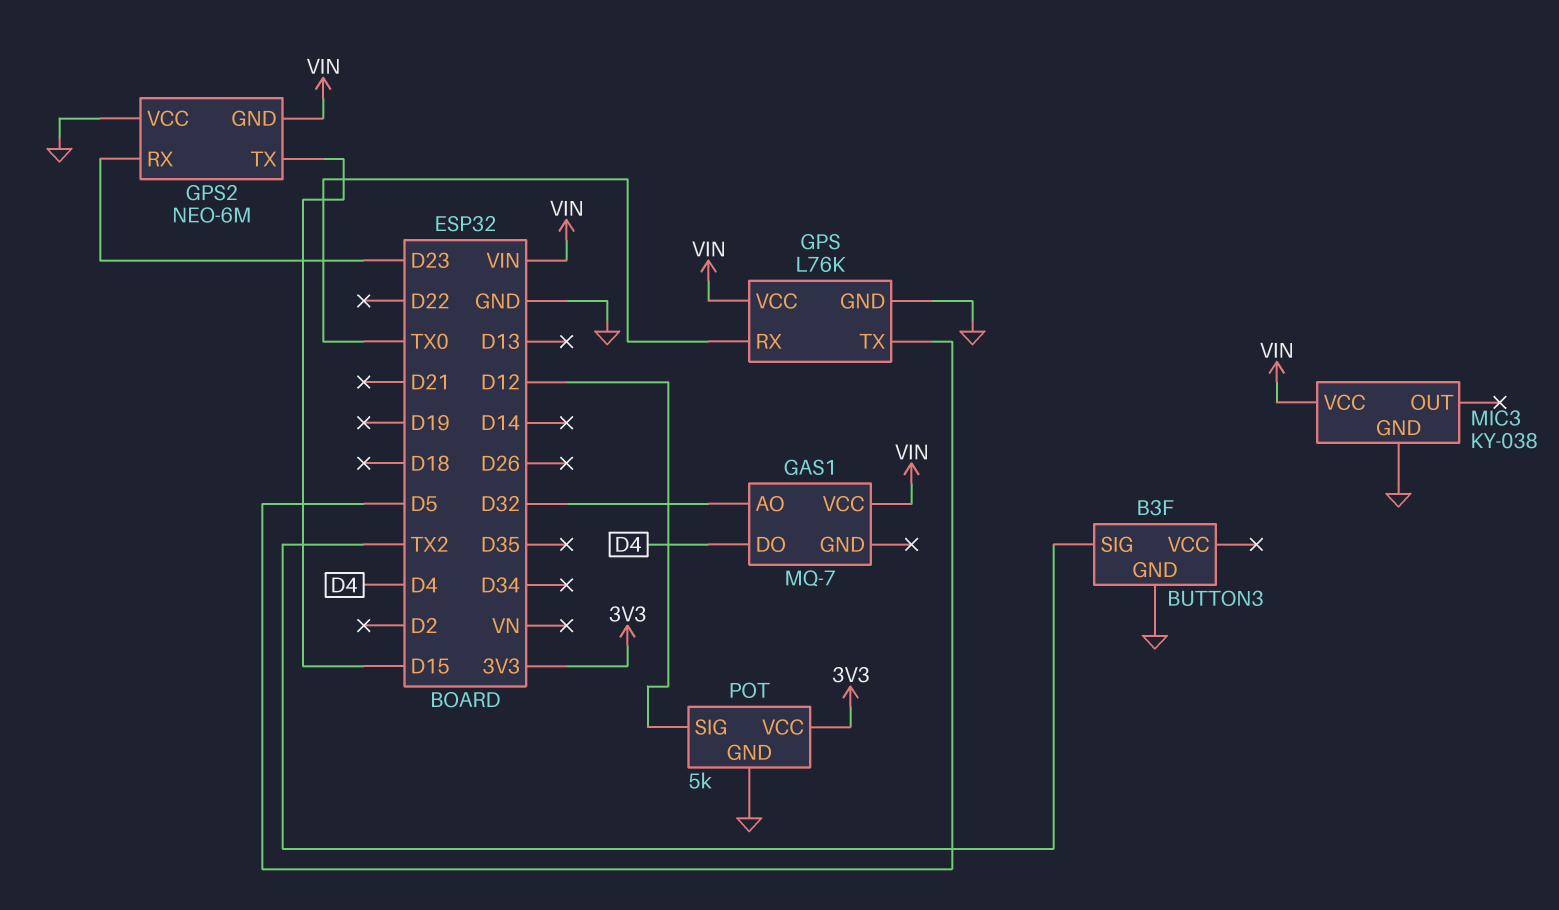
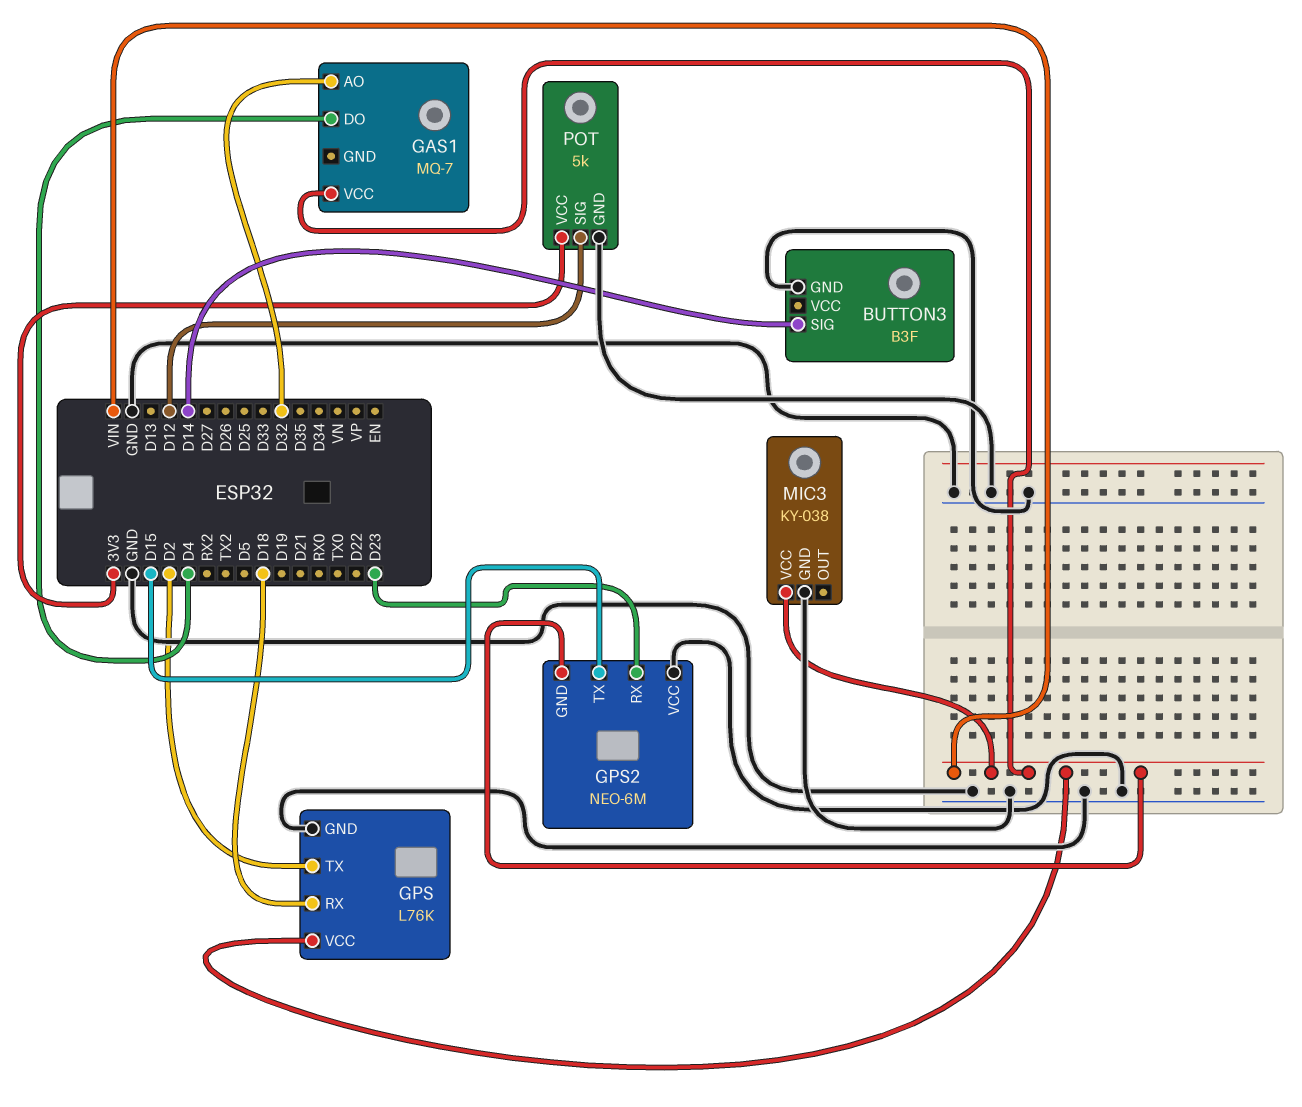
BUTTON3 pin SIG: TX2 -> D14
GPS pin RX: TX0 -> D18
GPS pin TX: D5 -> D2

